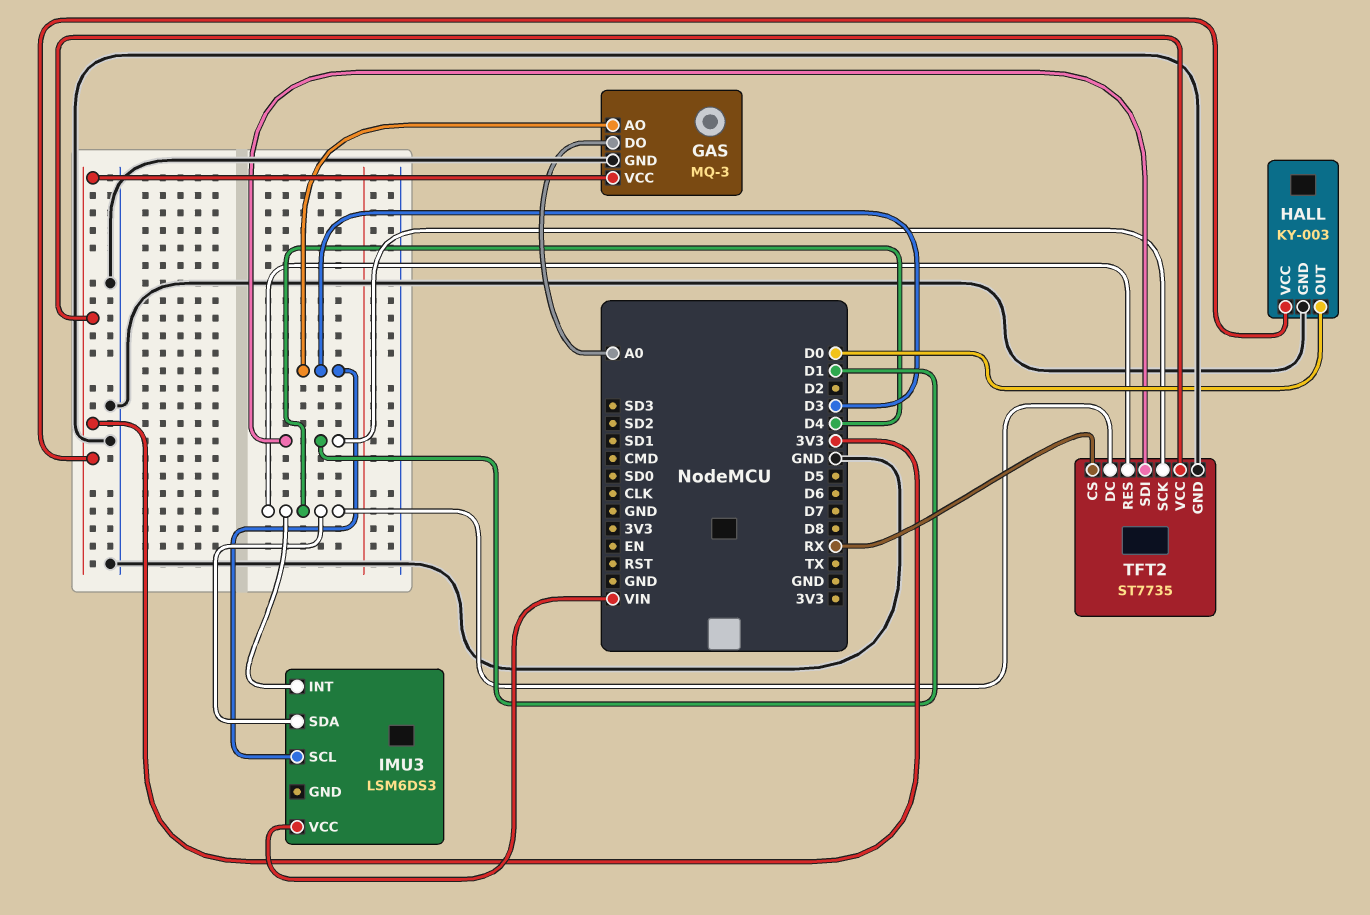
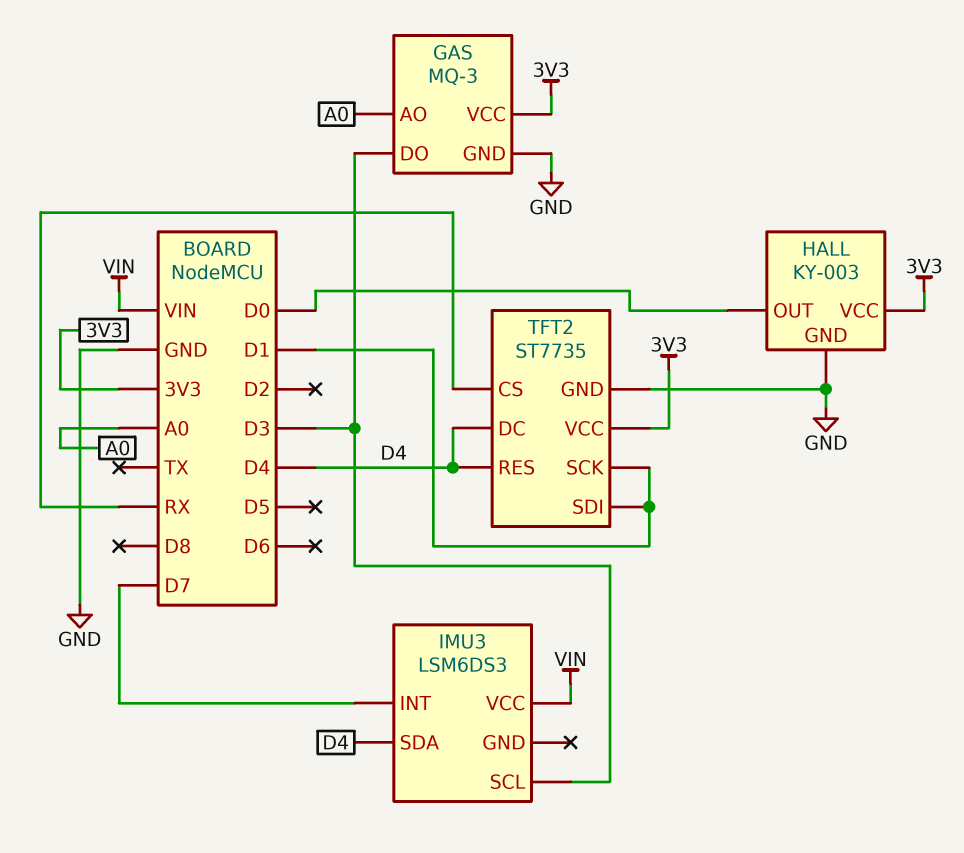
GAS pin AO: D3 -> A0
GAS pin DO: A0 -> D3
IMU3 pin INT: D4 -> D7

